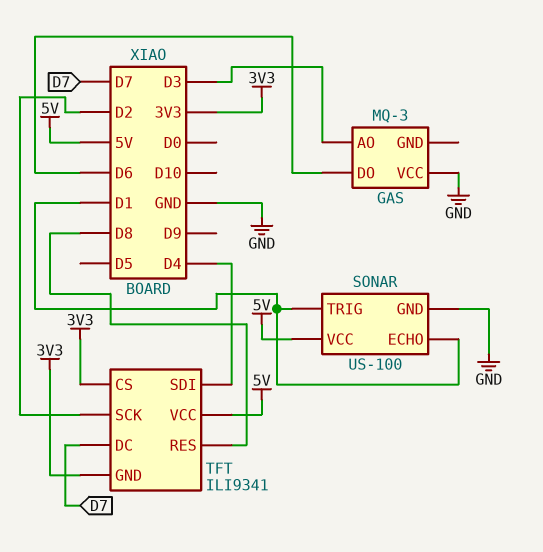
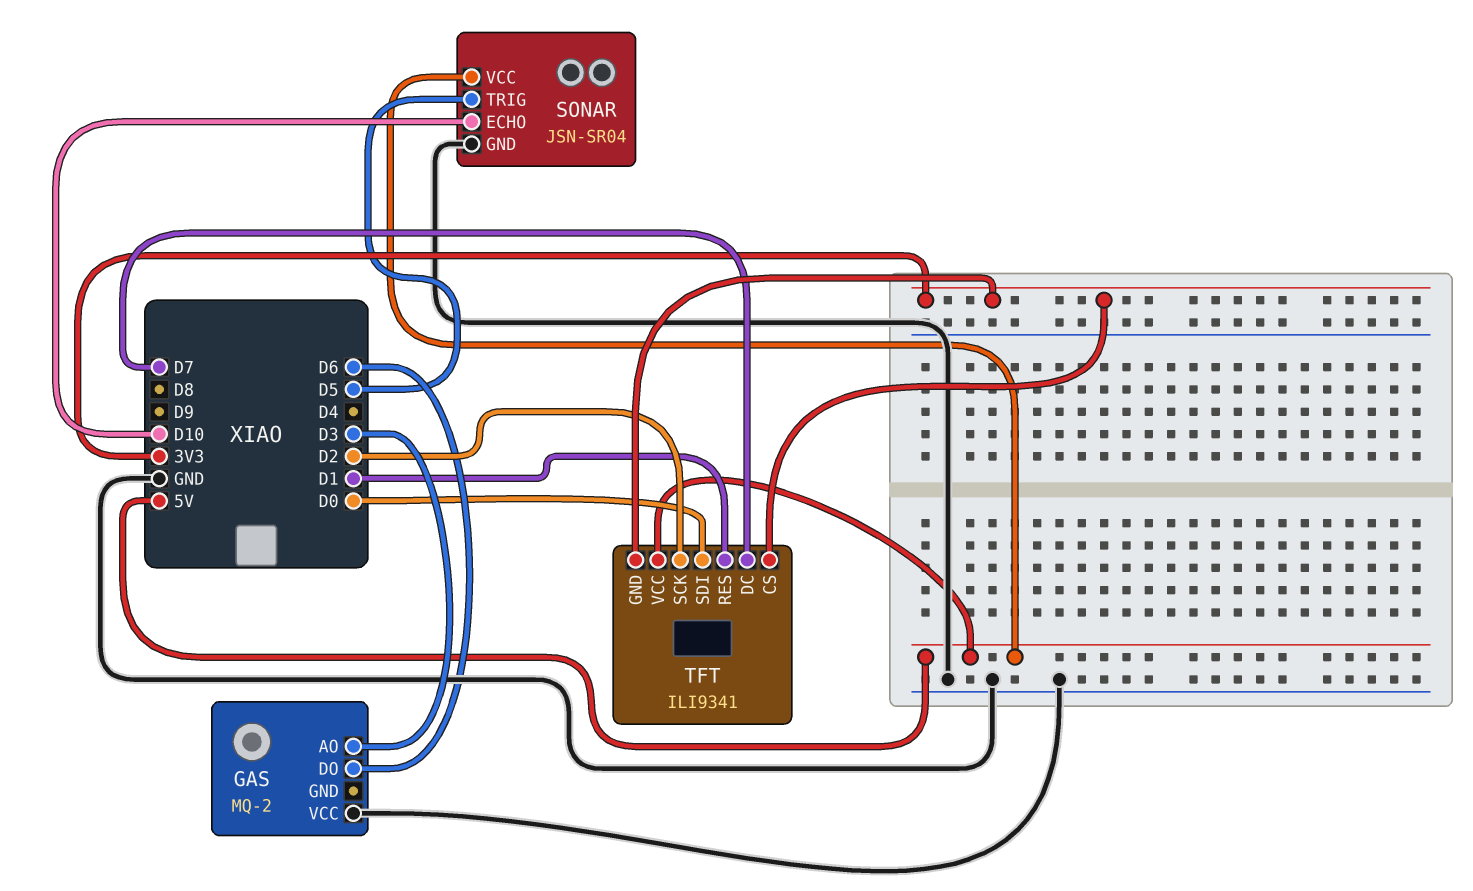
GAS: MQ-3 -> MQ-2
SONAR: US-100 -> JSN-SR04
SONAR pin ECHO: D1 -> D10
SONAR pin TRIG: D1 -> D5
TFT pin RES: D8 -> D1
TFT pin SDI: D4 -> D0

